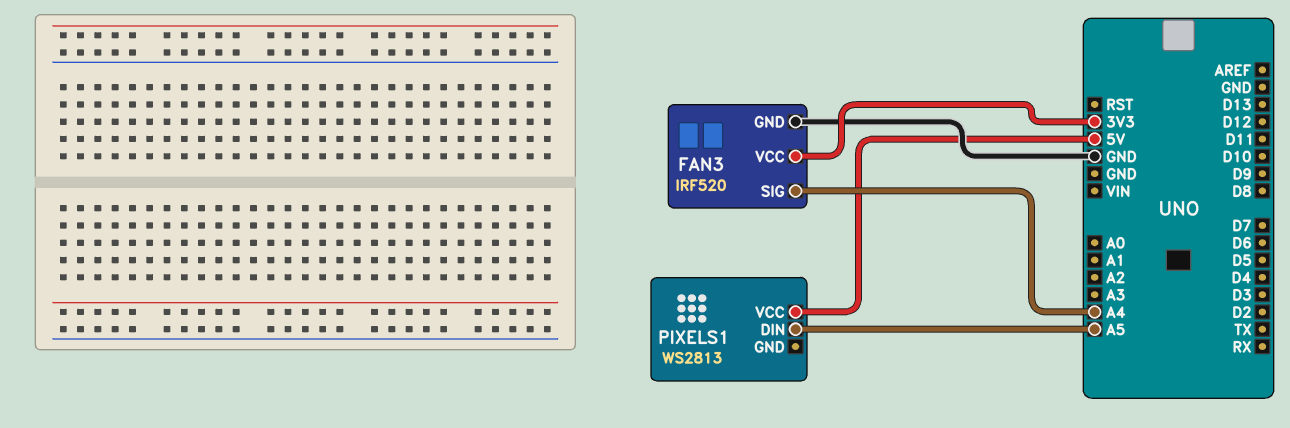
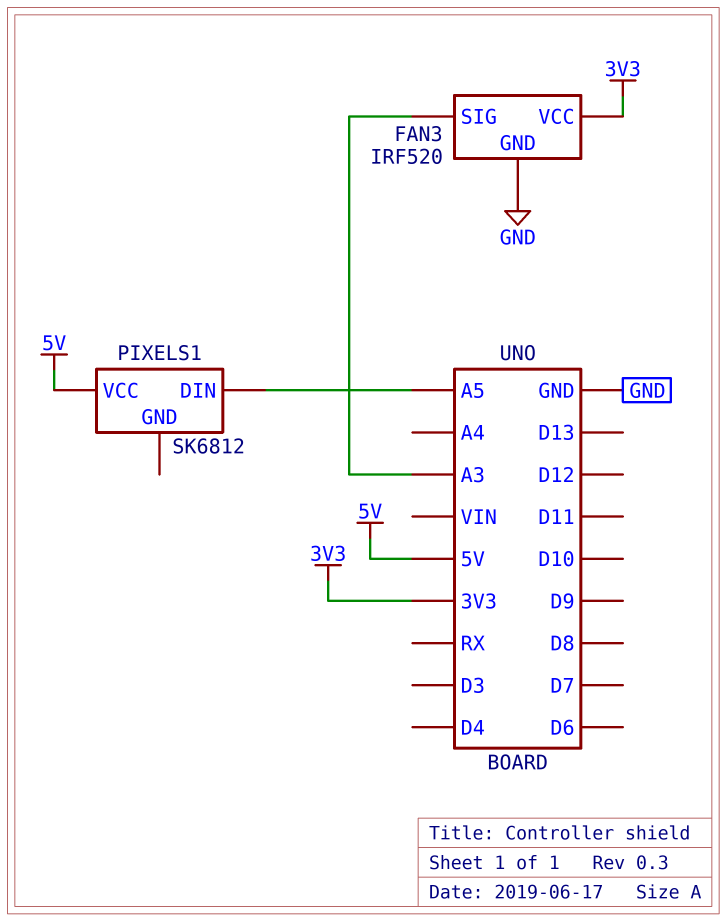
FAN3 pin SIG: A4 -> A3
PIXELS1: WS2813 -> SK6812

